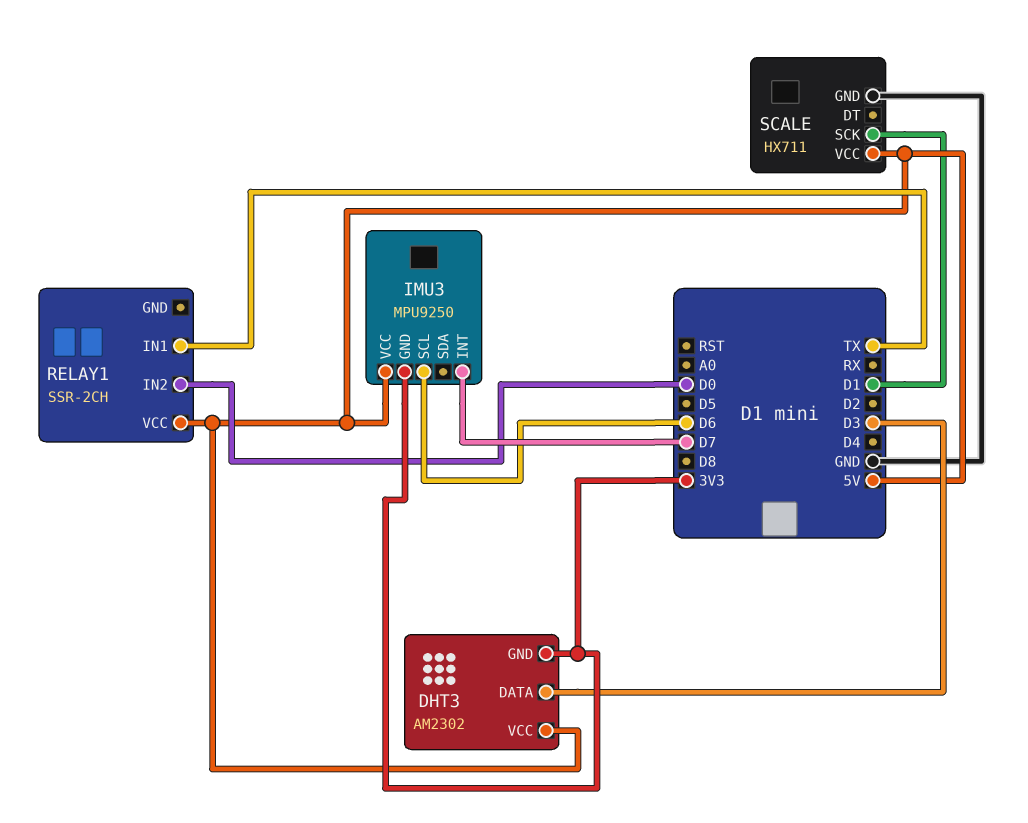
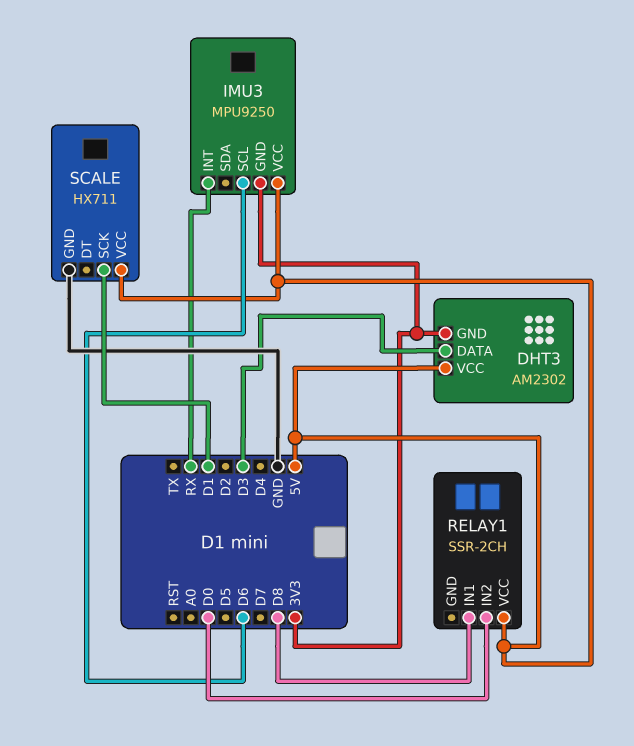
IMU3 pin INT: D7 -> RX
RELAY1 pin IN1: TX -> D8

